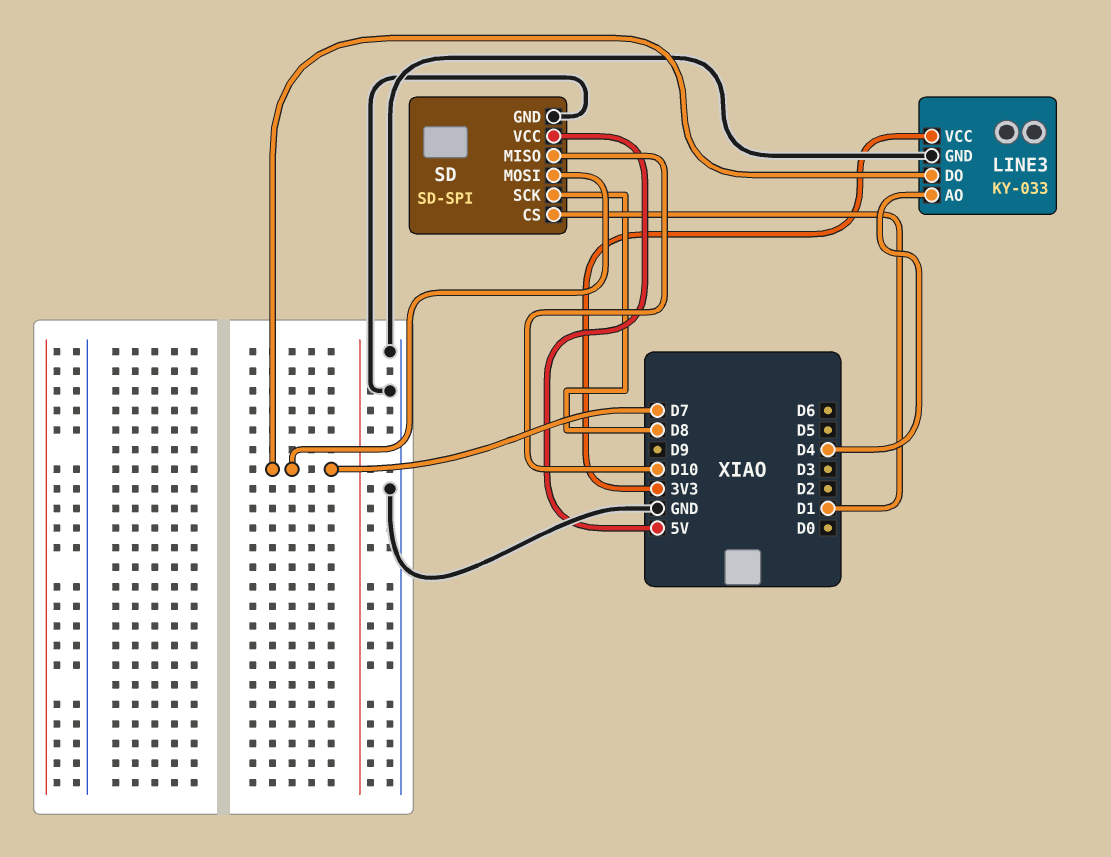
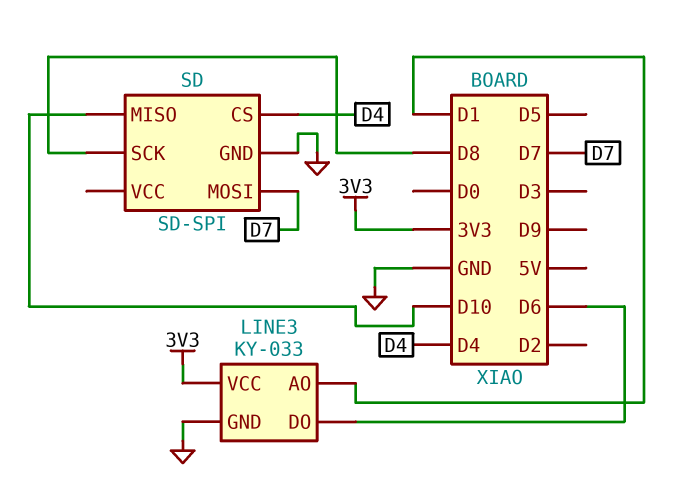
LINE3 pin AO: D4 -> D1
LINE3 pin DO: D7 -> D6
SD pin CS: D1 -> D4
SD pin VCC: 5V -> none

